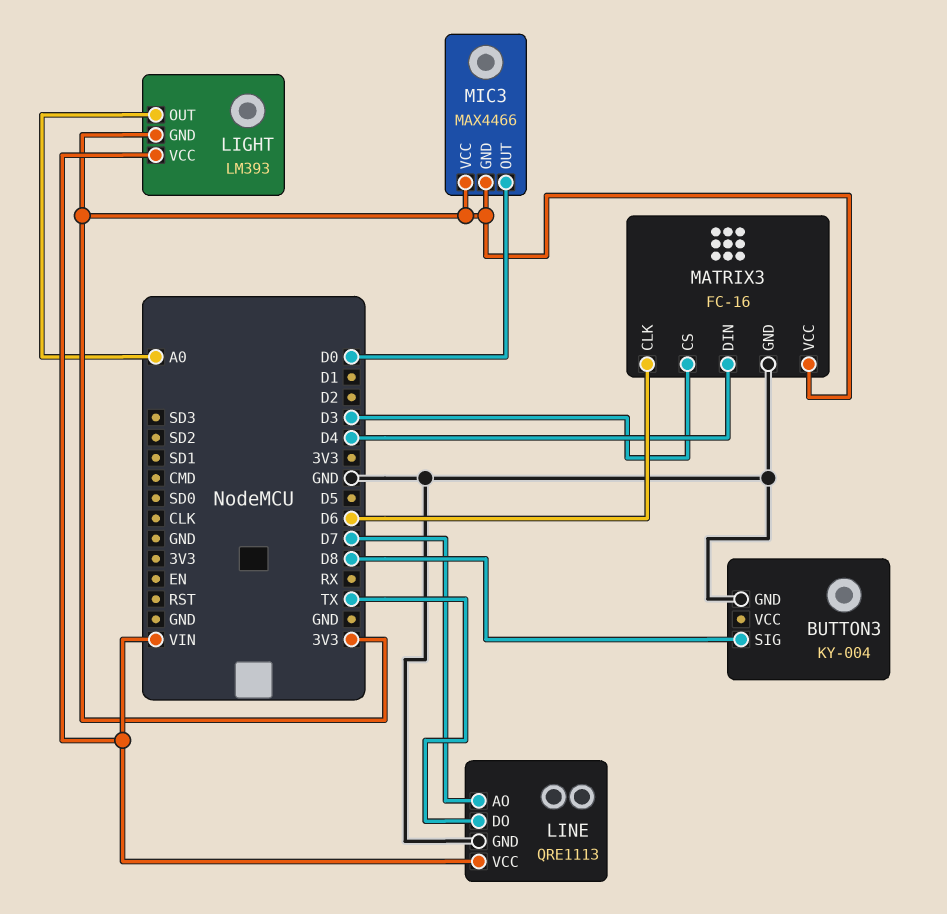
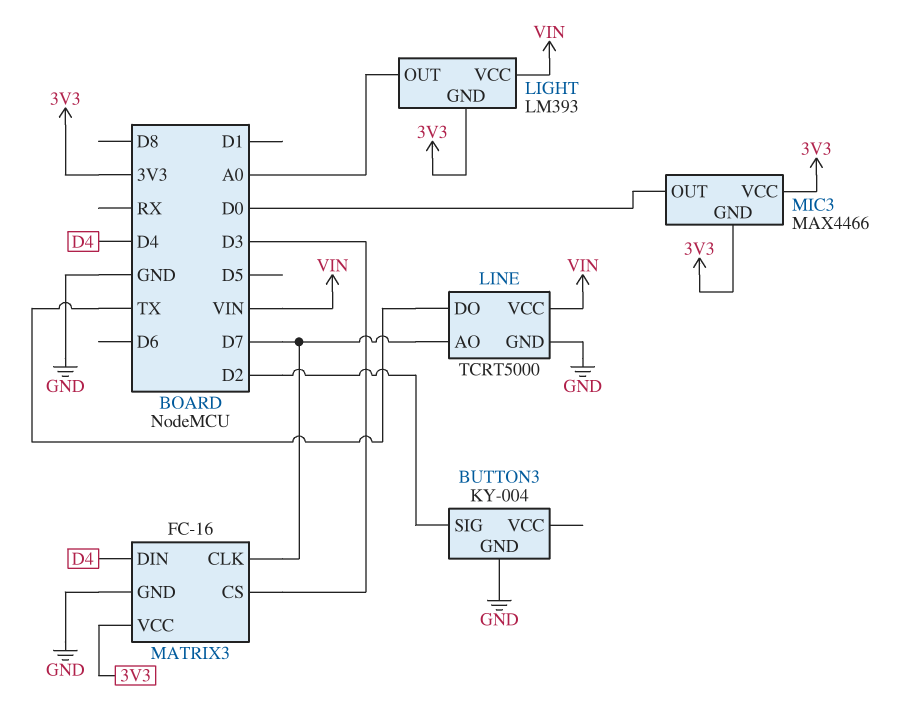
BUTTON3 pin SIG: D8 -> D2
LINE: QRE1113 -> TCRT5000
MATRIX3 pin CLK: D6 -> D7

